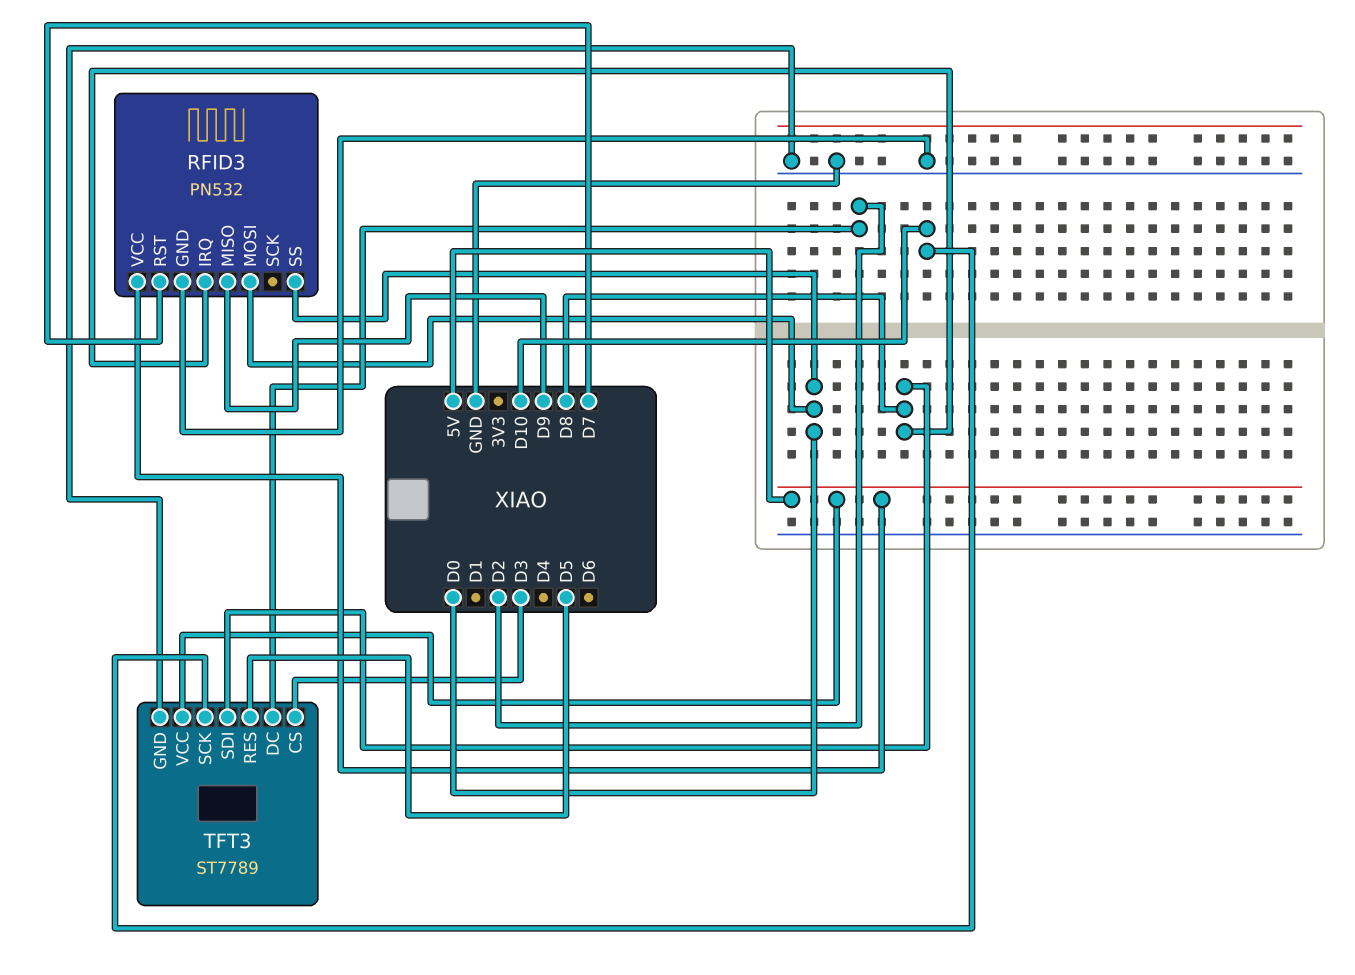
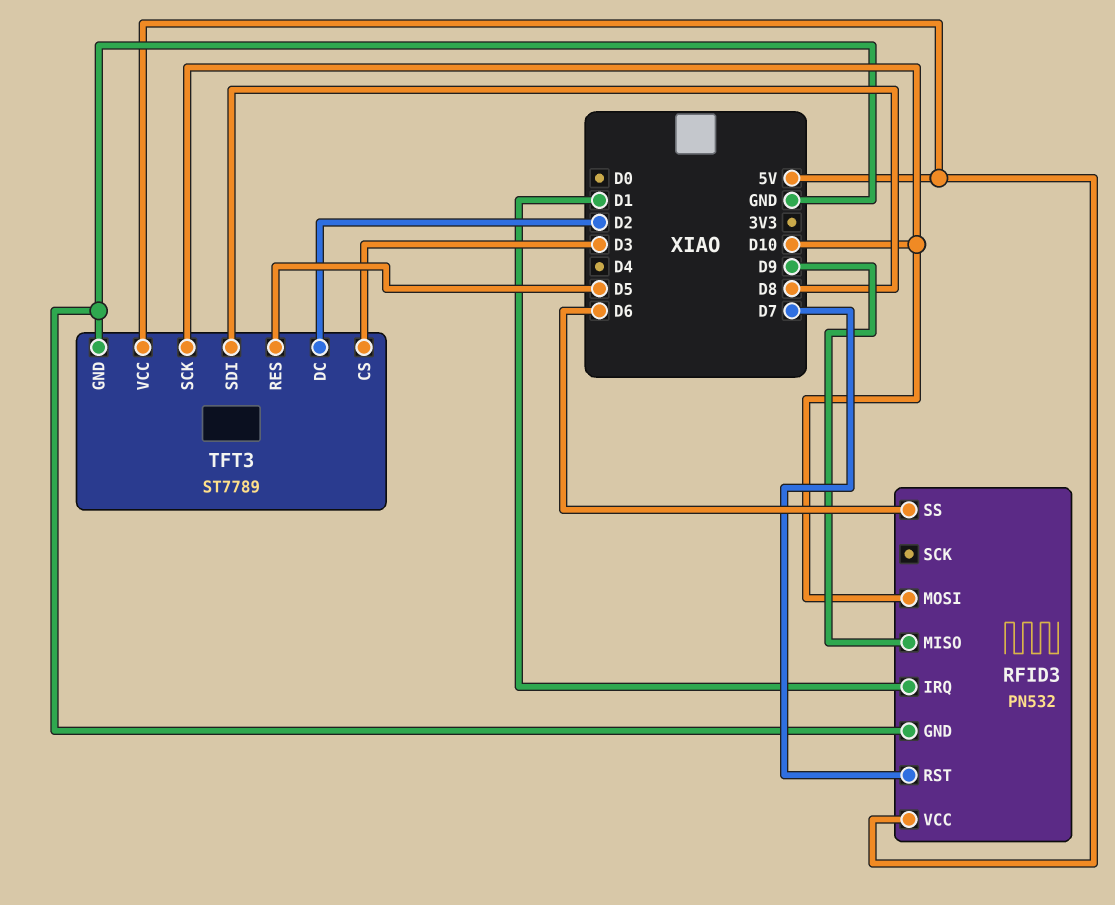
RFID3 pin IRQ: D8 -> D1
RFID3 pin MOSI: D0 -> D10
RFID3 pin SS: D0 -> D6

